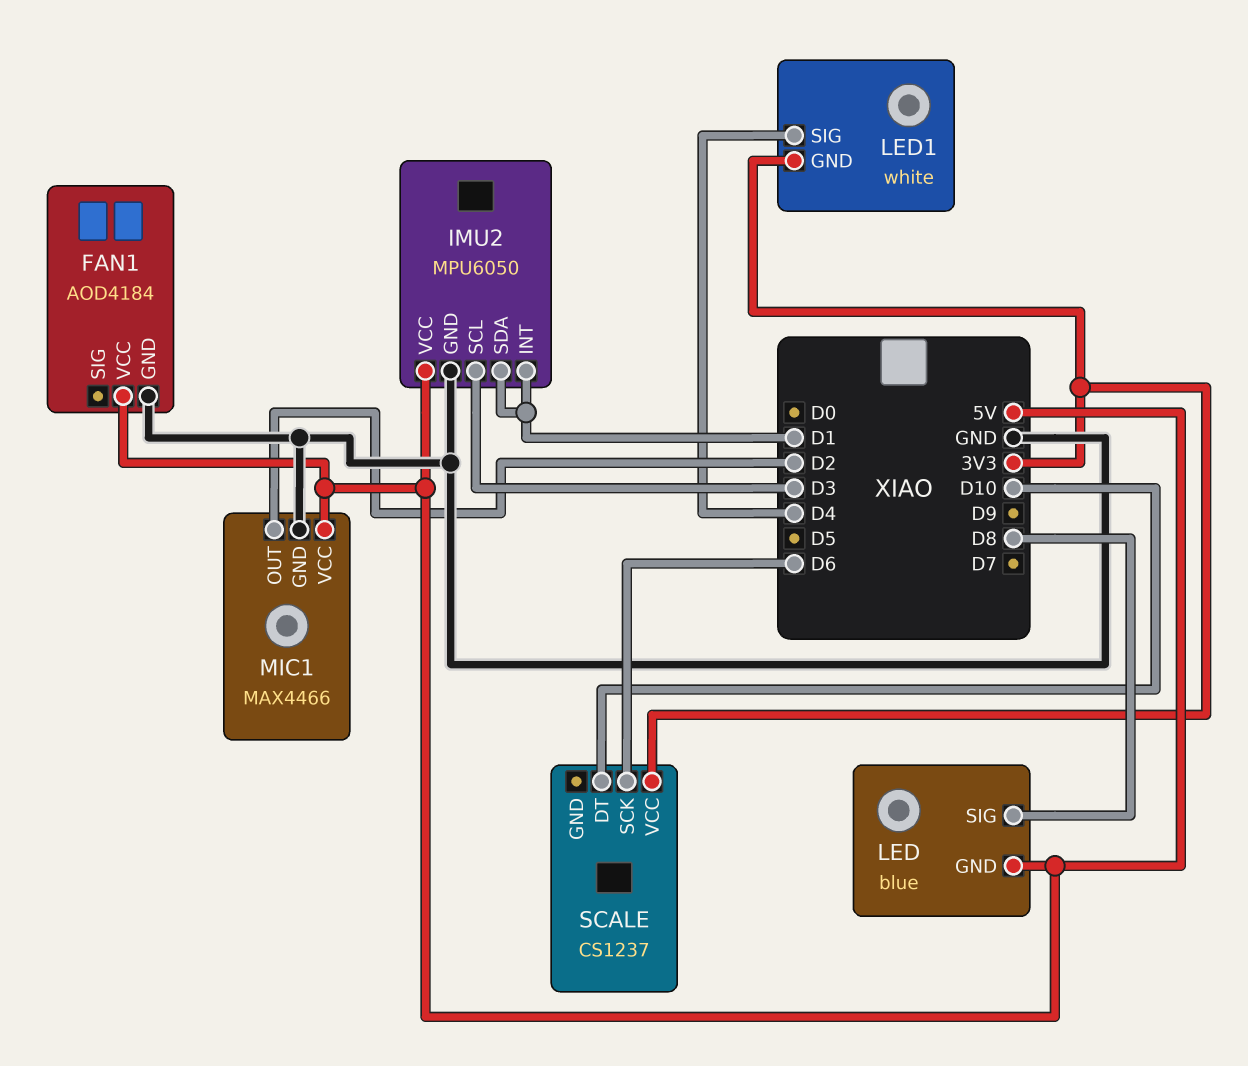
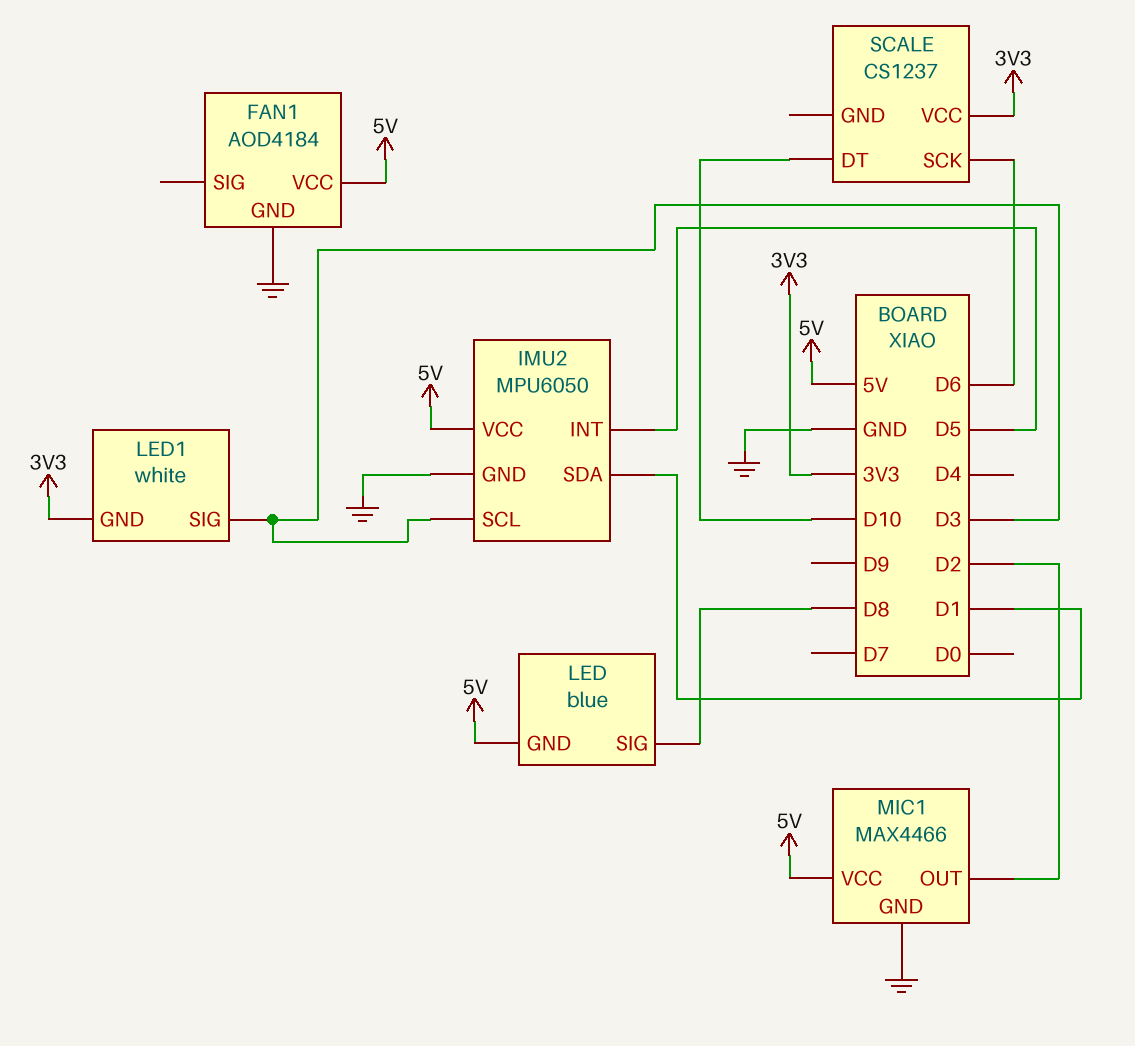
IMU2 pin INT: D1 -> D5
LED1 pin SIG: D4 -> D3

